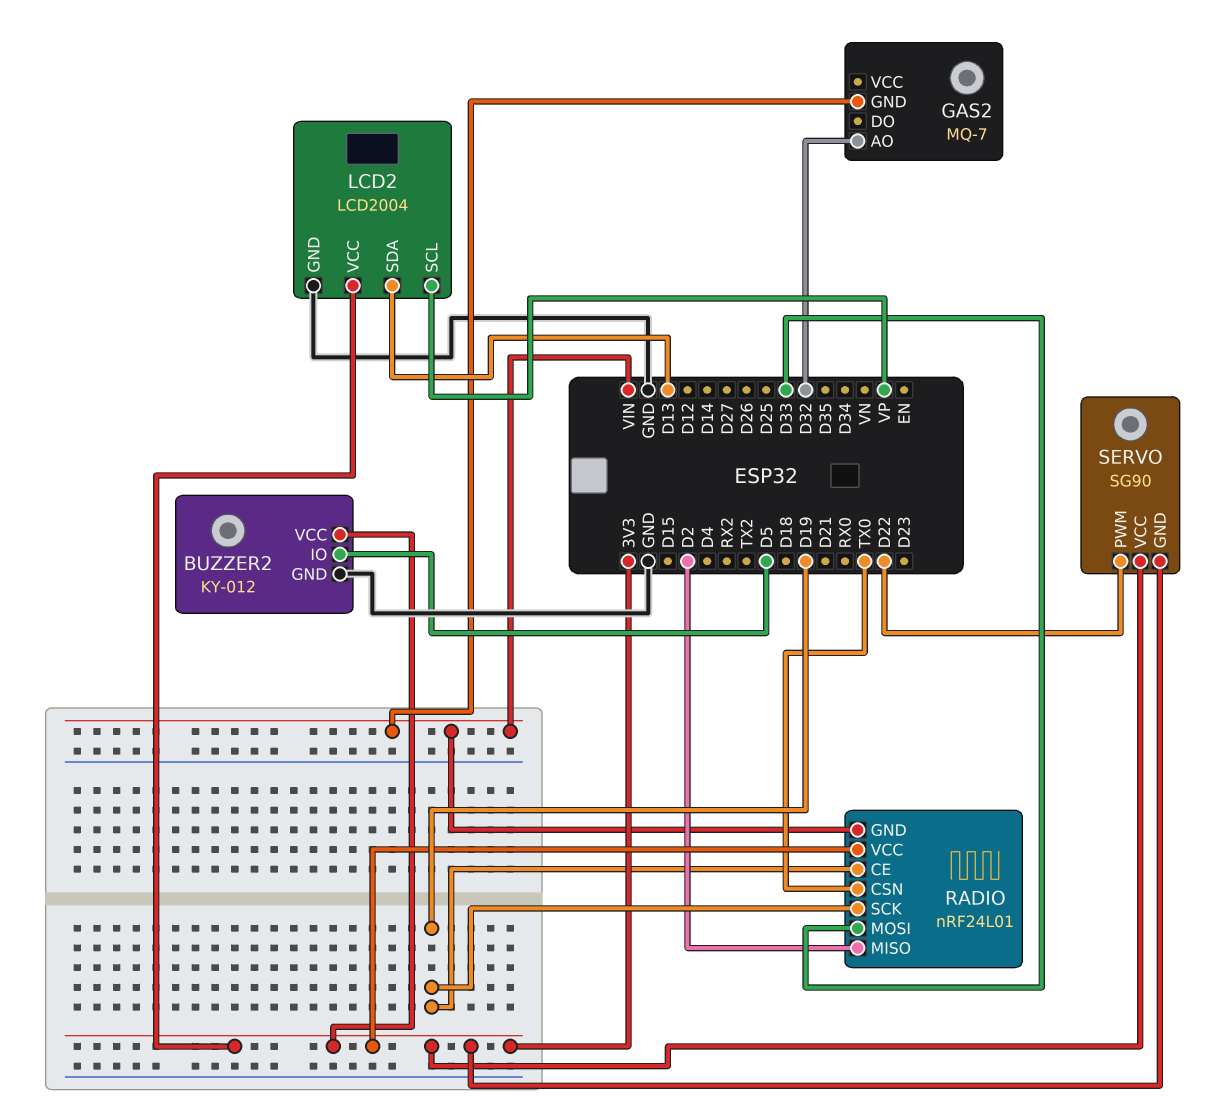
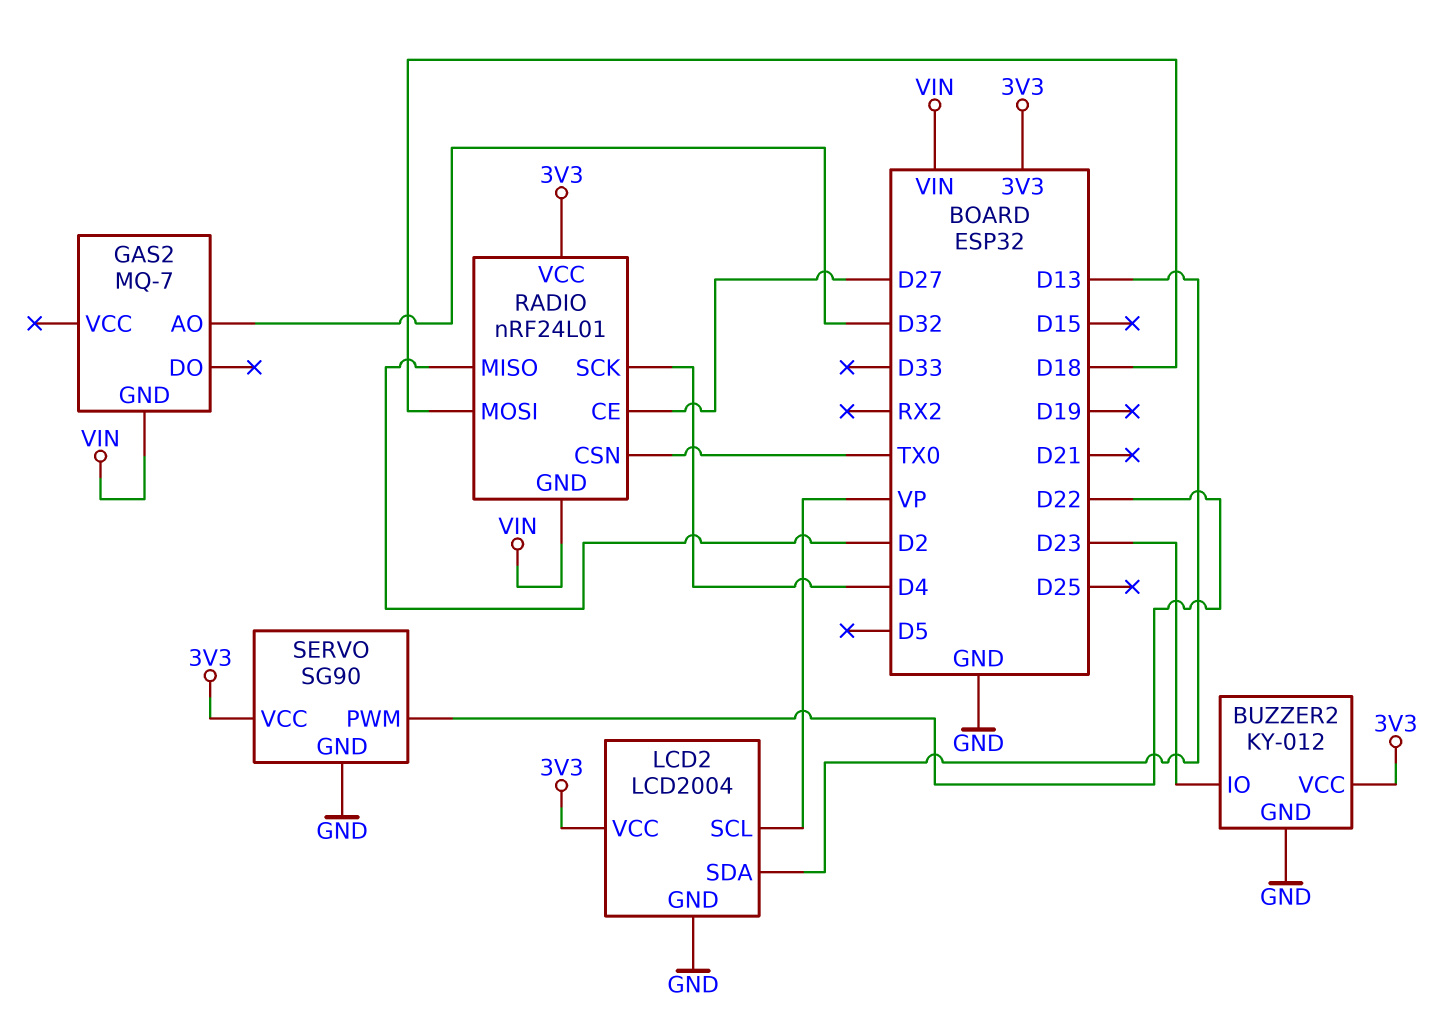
BUZZER2 pin IO: D5 -> D23
RADIO pin CE: D19 -> D27
RADIO pin MOSI: D33 -> D18
RADIO pin SCK: D19 -> D4
SERVO pin GND: 3V3 -> GND

